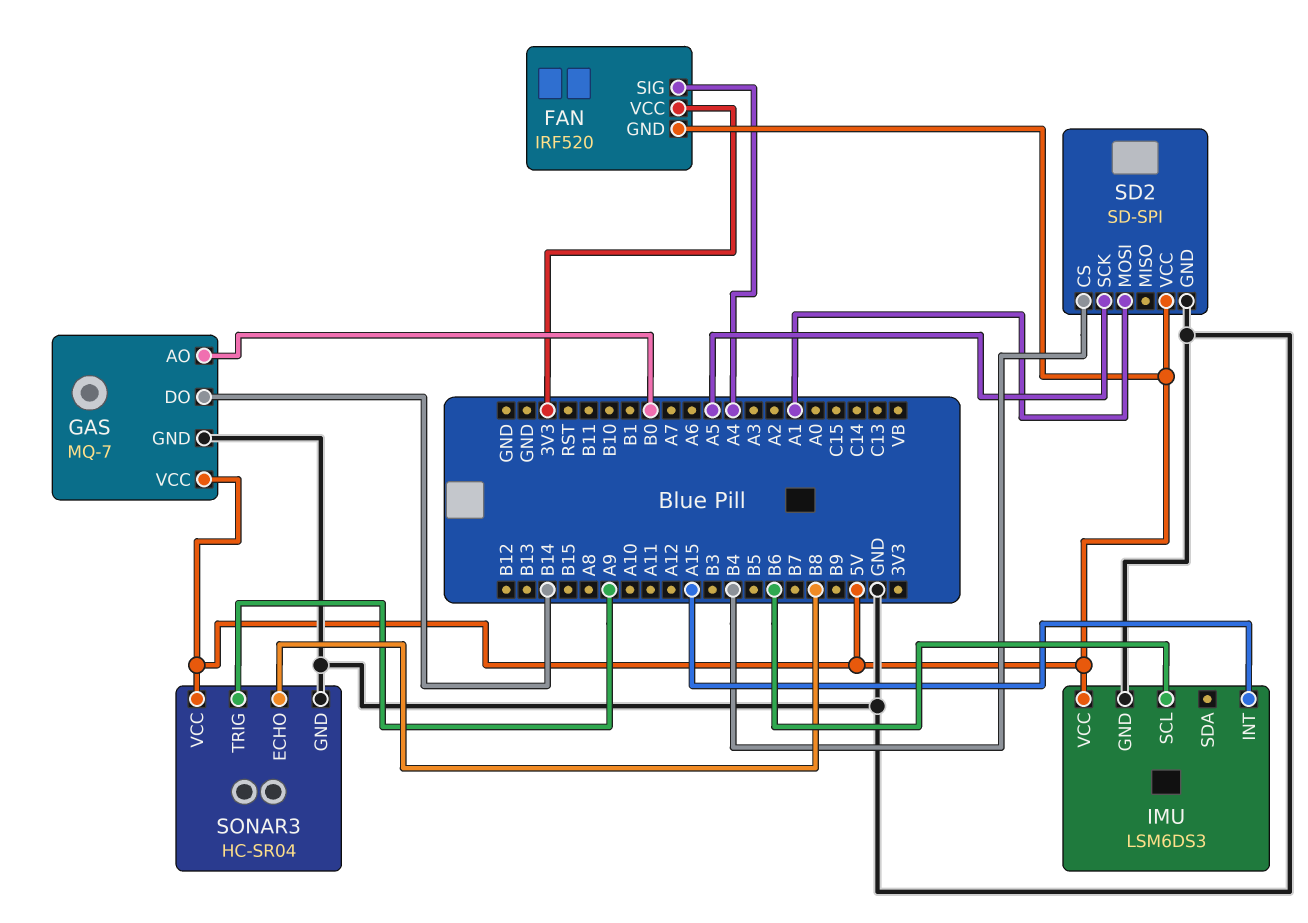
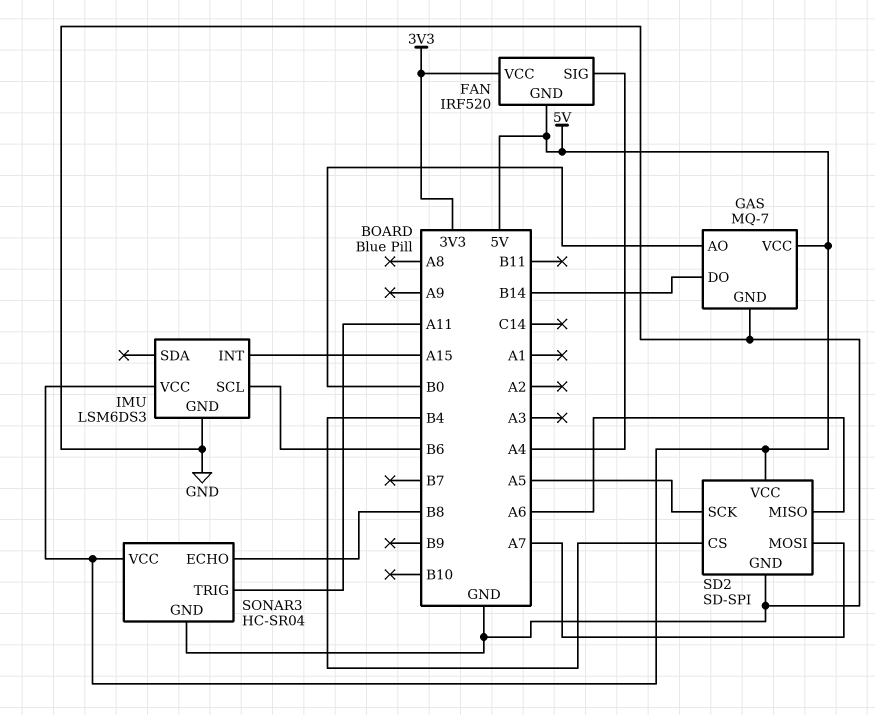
SD2 pin MISO: none -> A6
SD2 pin MOSI: A1 -> A7
SONAR3 pin TRIG: A9 -> A11

